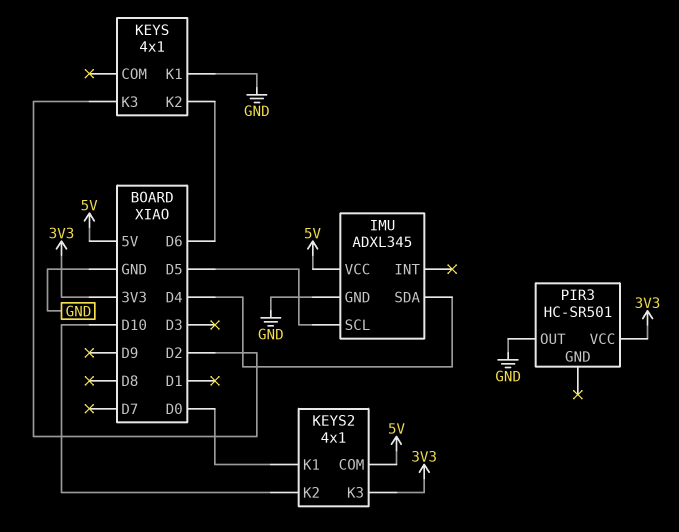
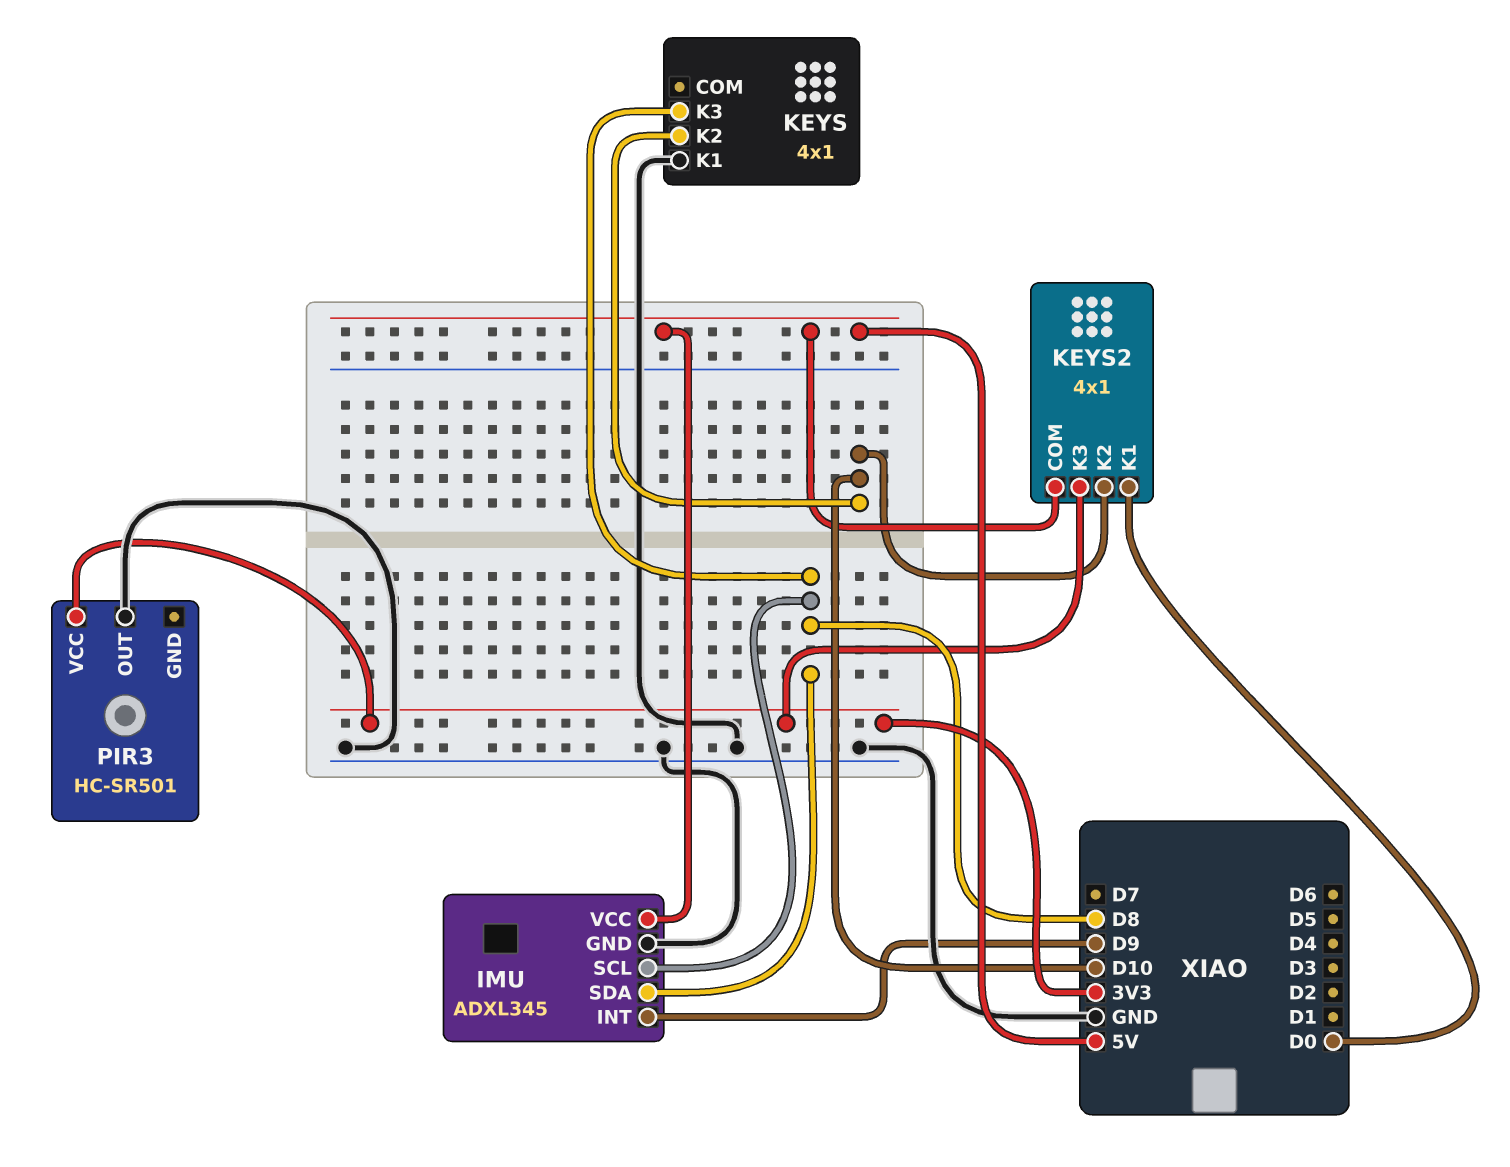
IMU pin INT: none -> D9
IMU pin SCL: D5 -> D8
IMU pin SDA: D4 -> D8
KEYS pin K2: D6 -> D10
KEYS pin K3: D2 -> D8

